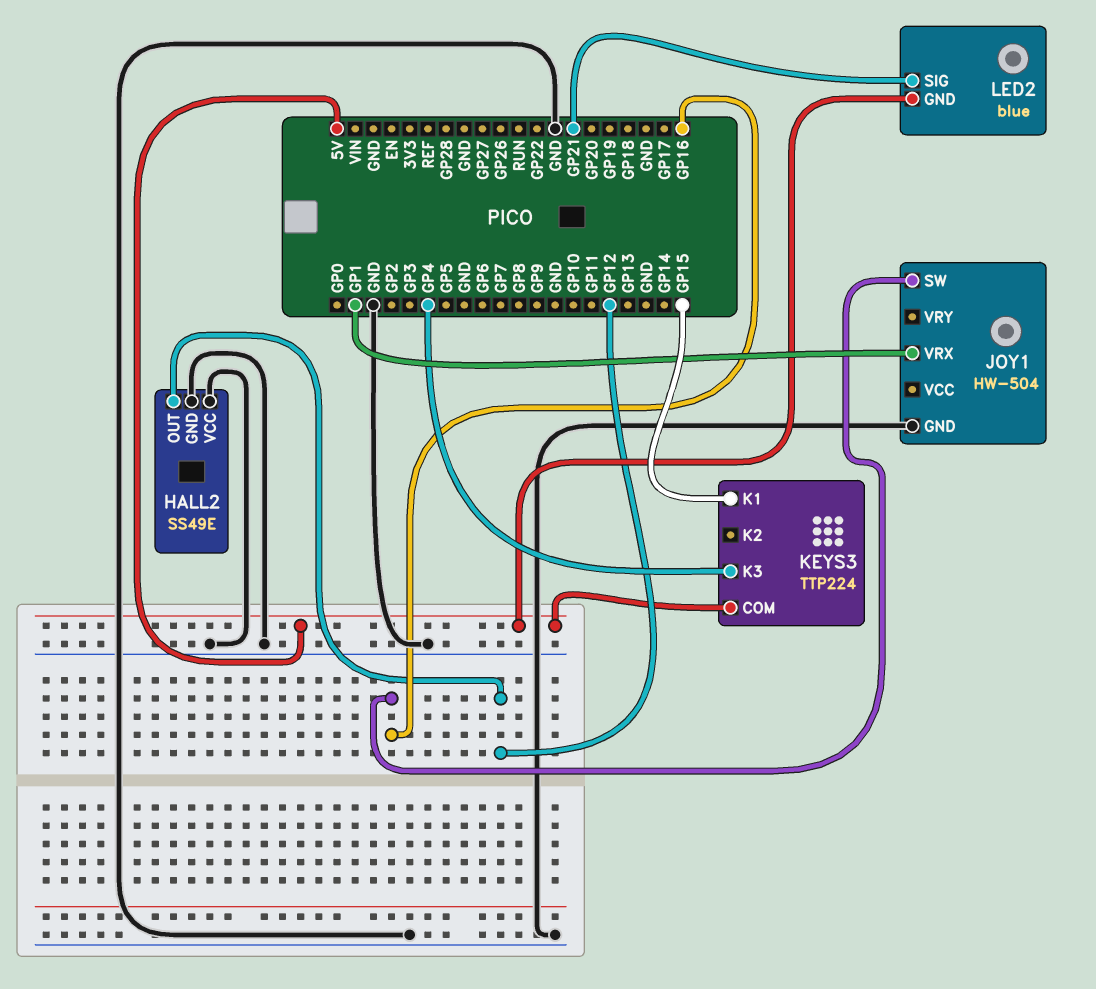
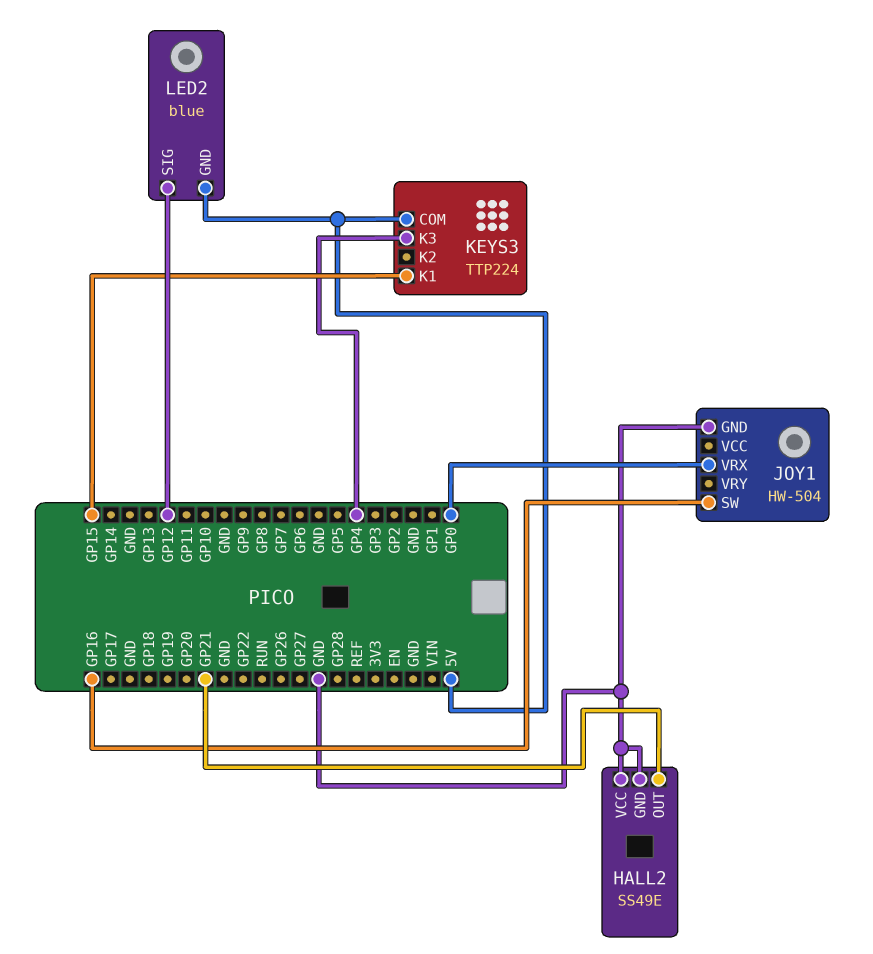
HALL2 pin OUT: GP12 -> GP21
JOY1 pin VRX: GP1 -> GP0
LED2 pin SIG: GP21 -> GP12

